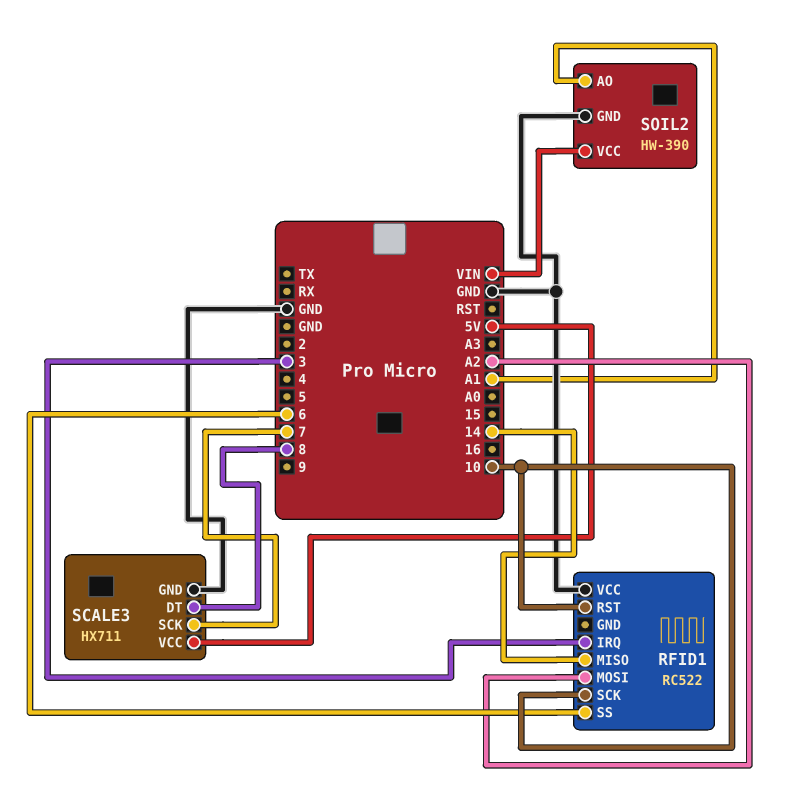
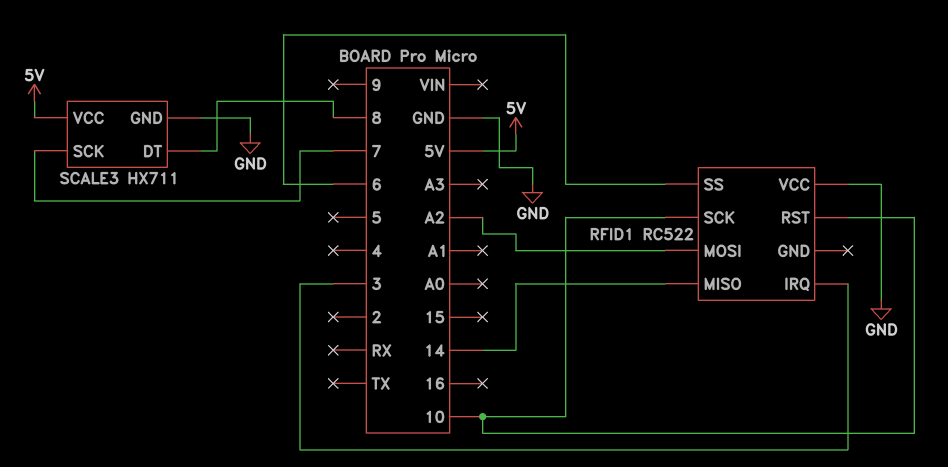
SOIL2: HW-390 -> none
SOIL2 pin AO: A1 -> none
SOIL2 pin GND: GND -> none
SOIL2 pin VCC: VIN -> none

